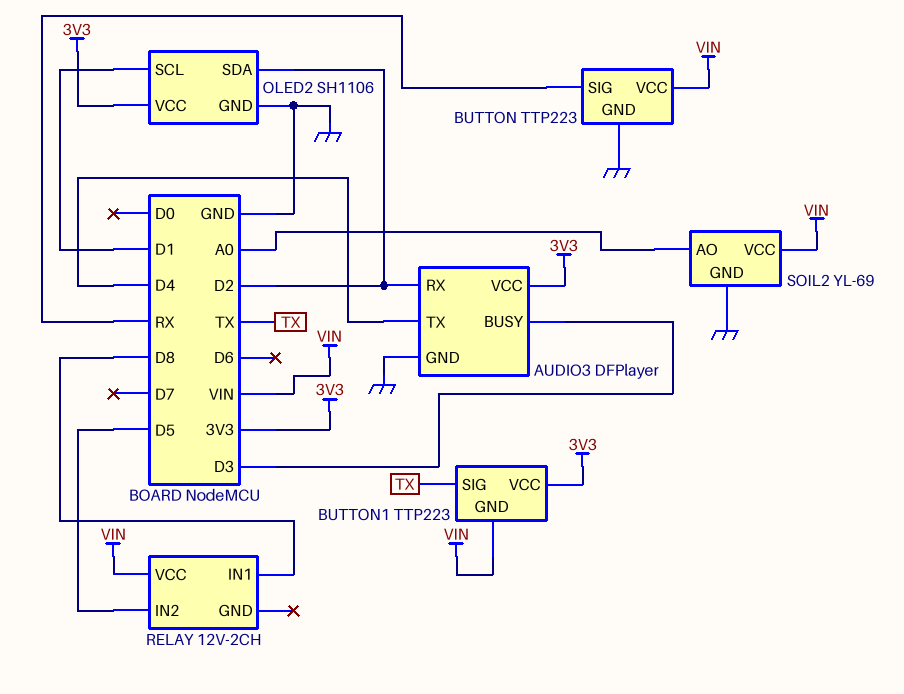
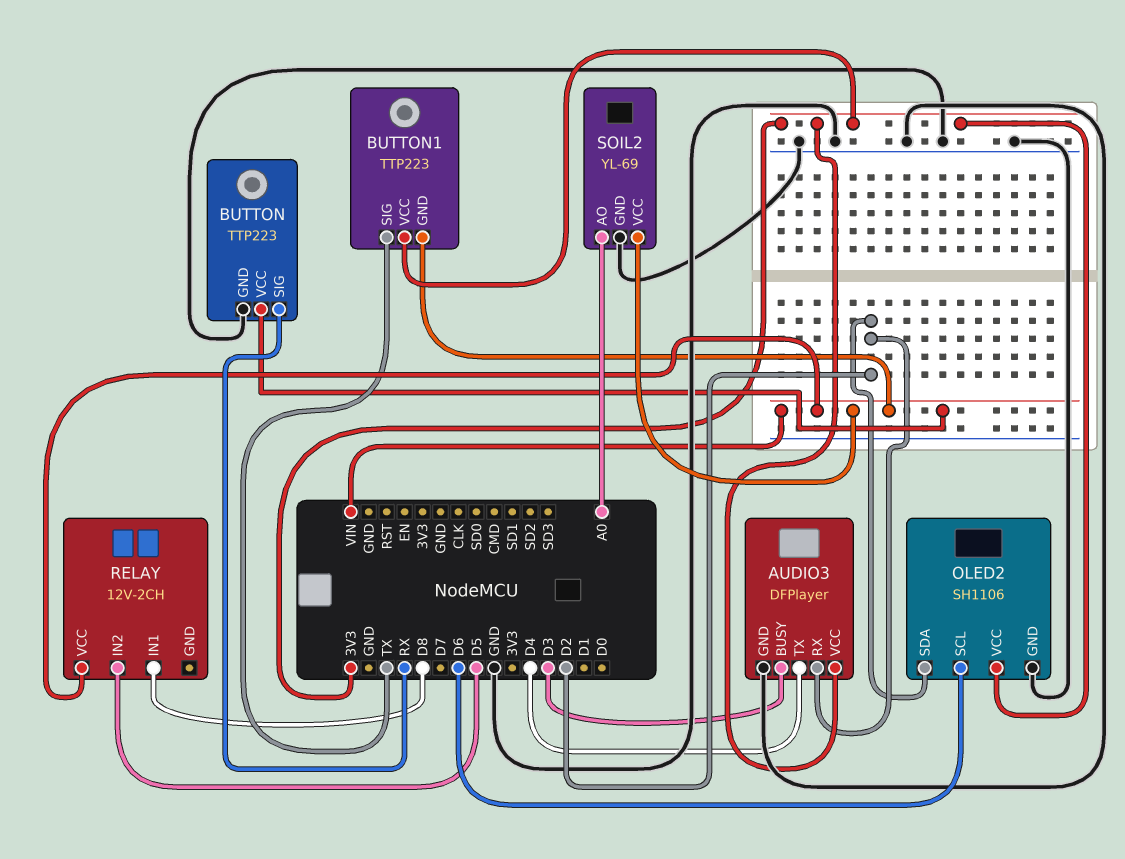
OLED2 pin SCL: D1 -> D6

